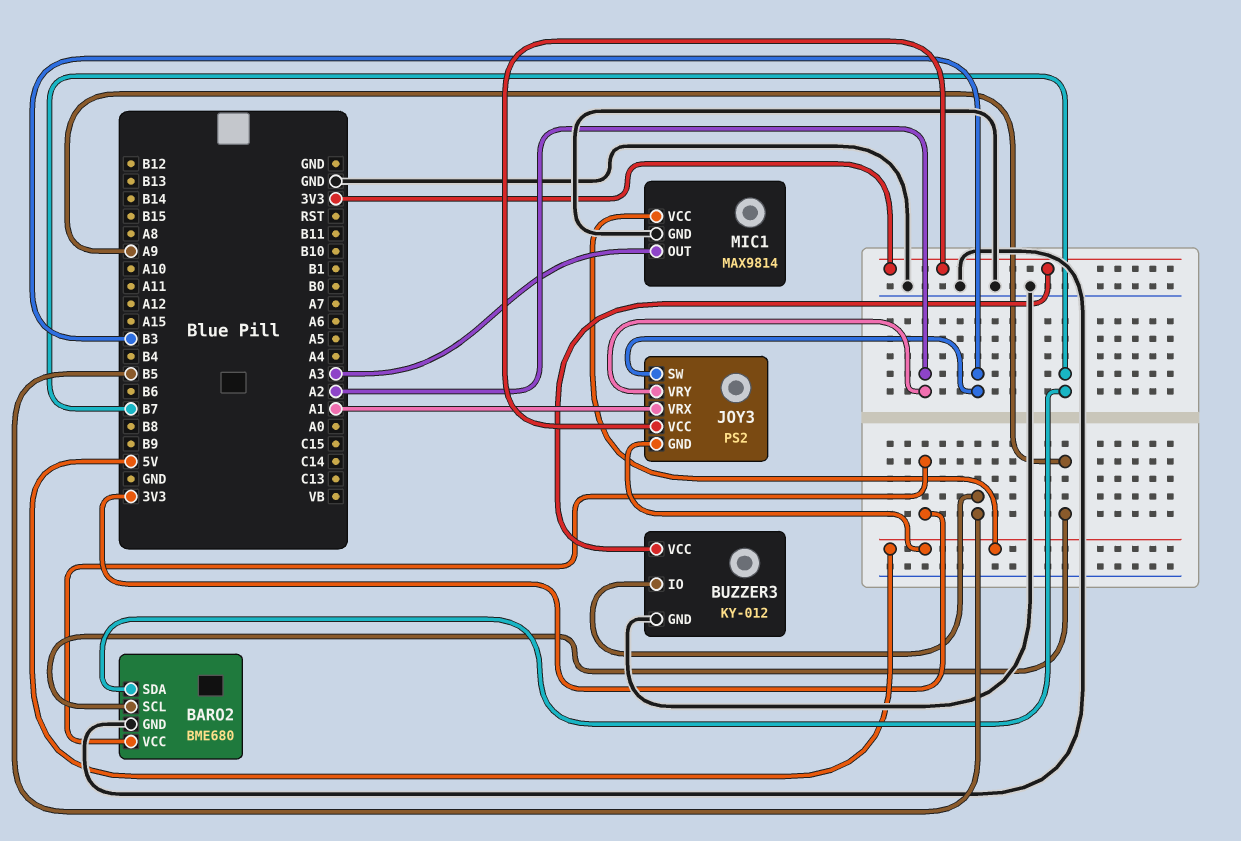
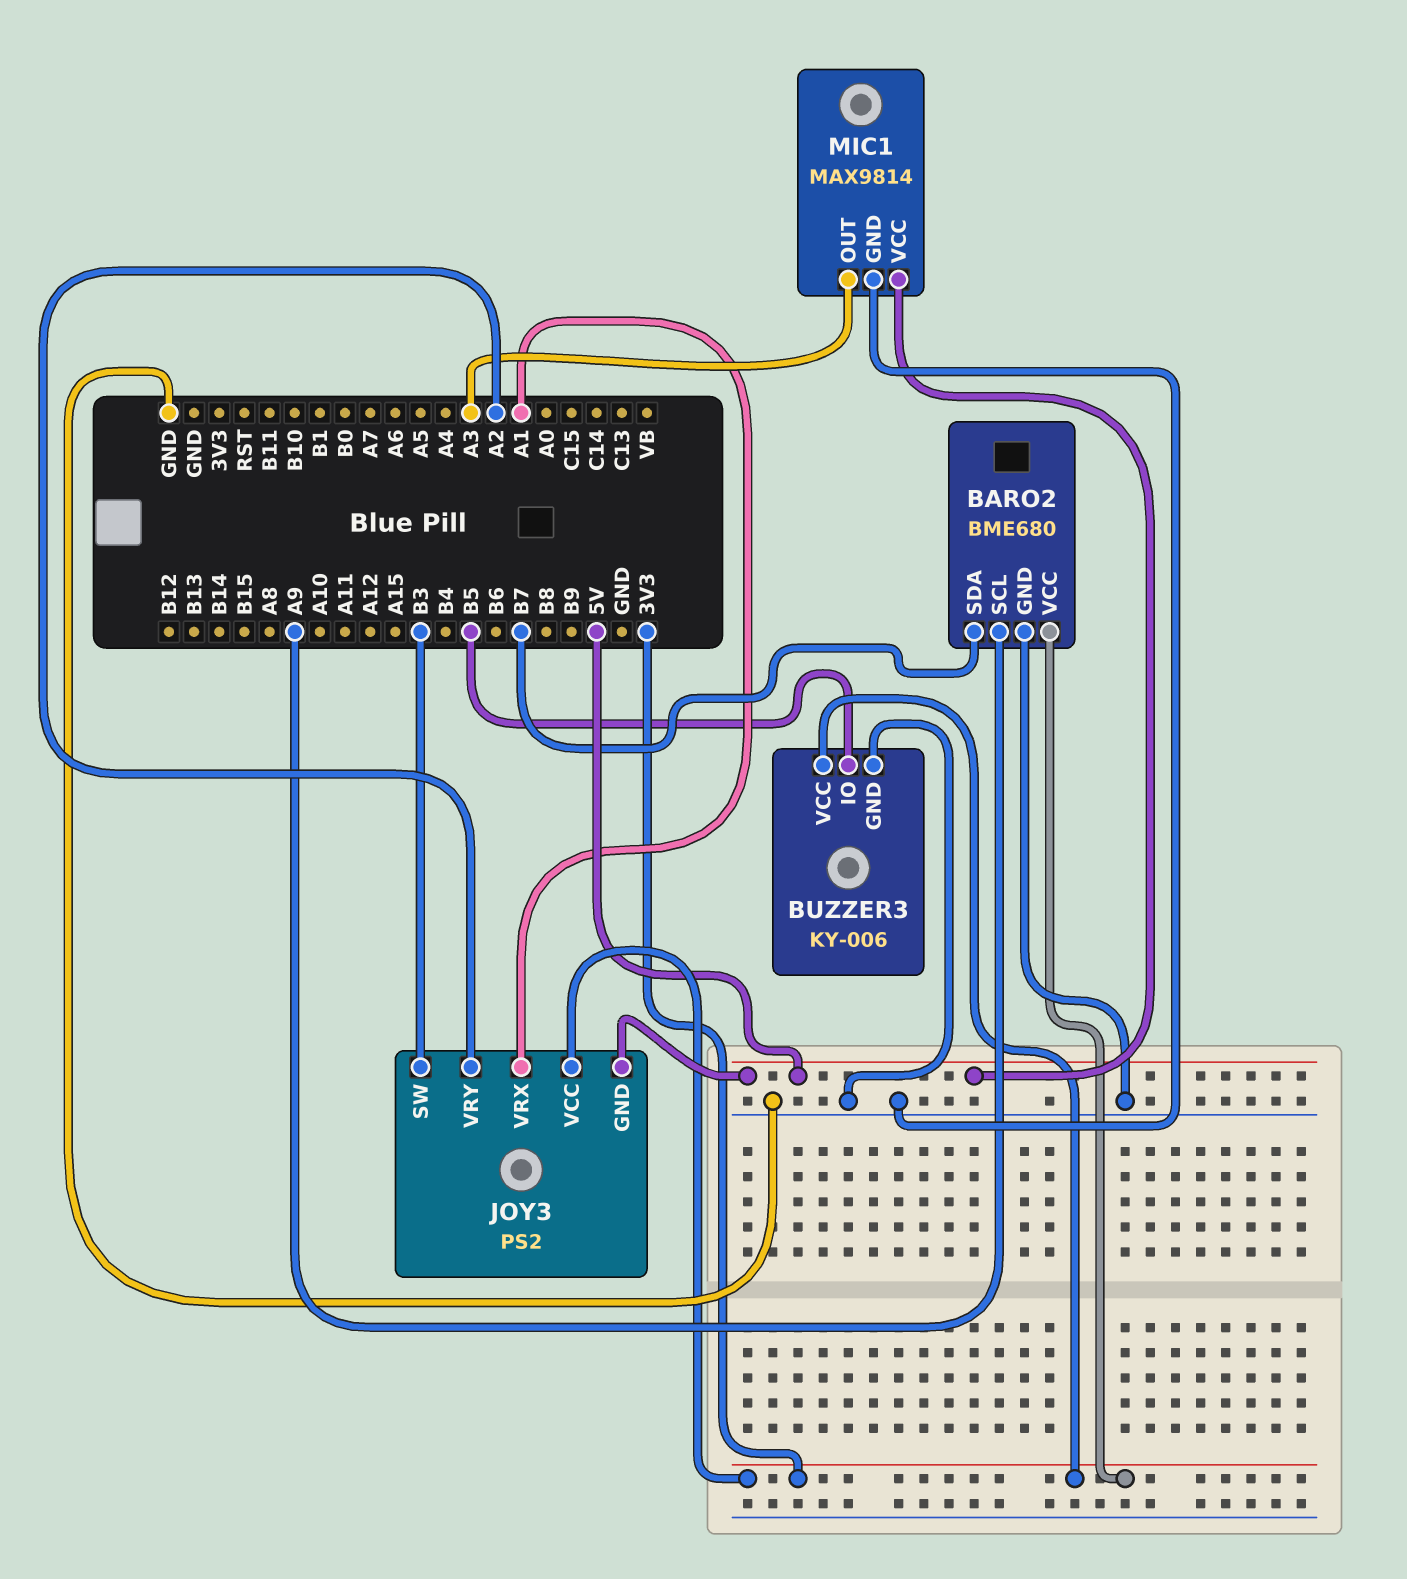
BUZZER3: KY-012 -> KY-006

